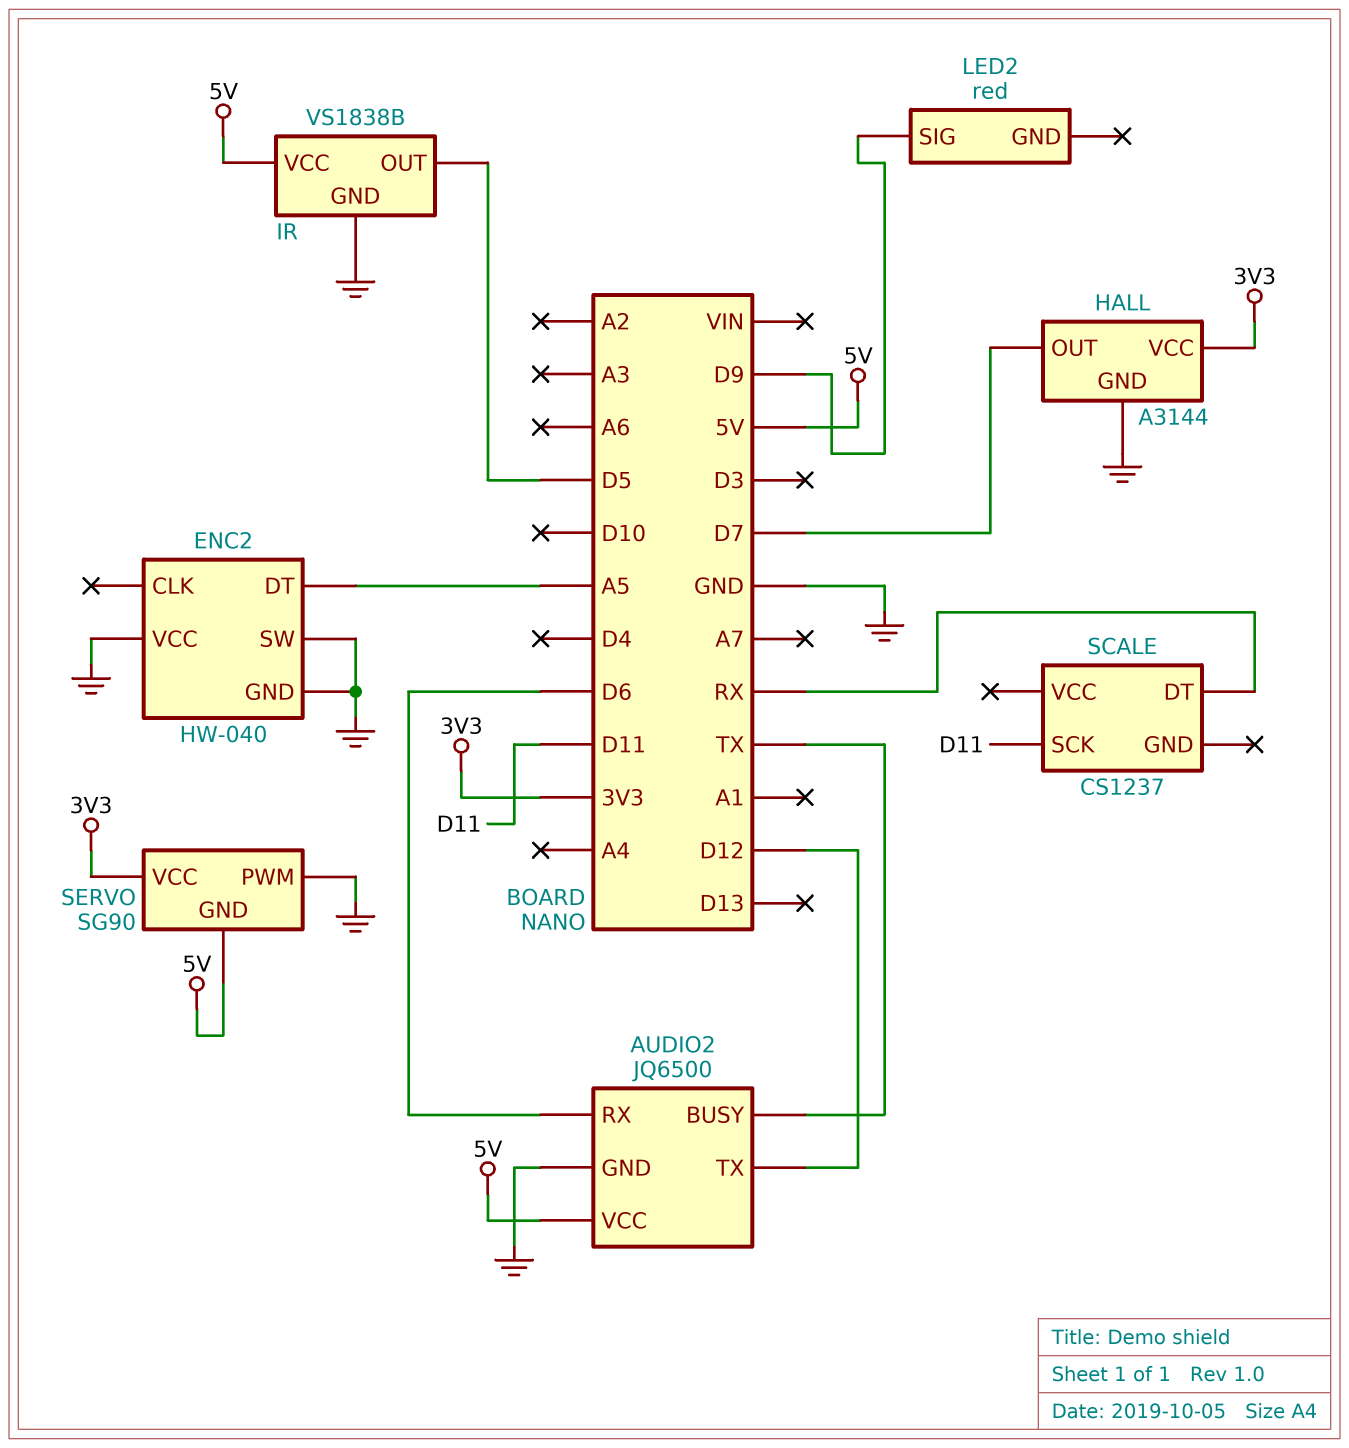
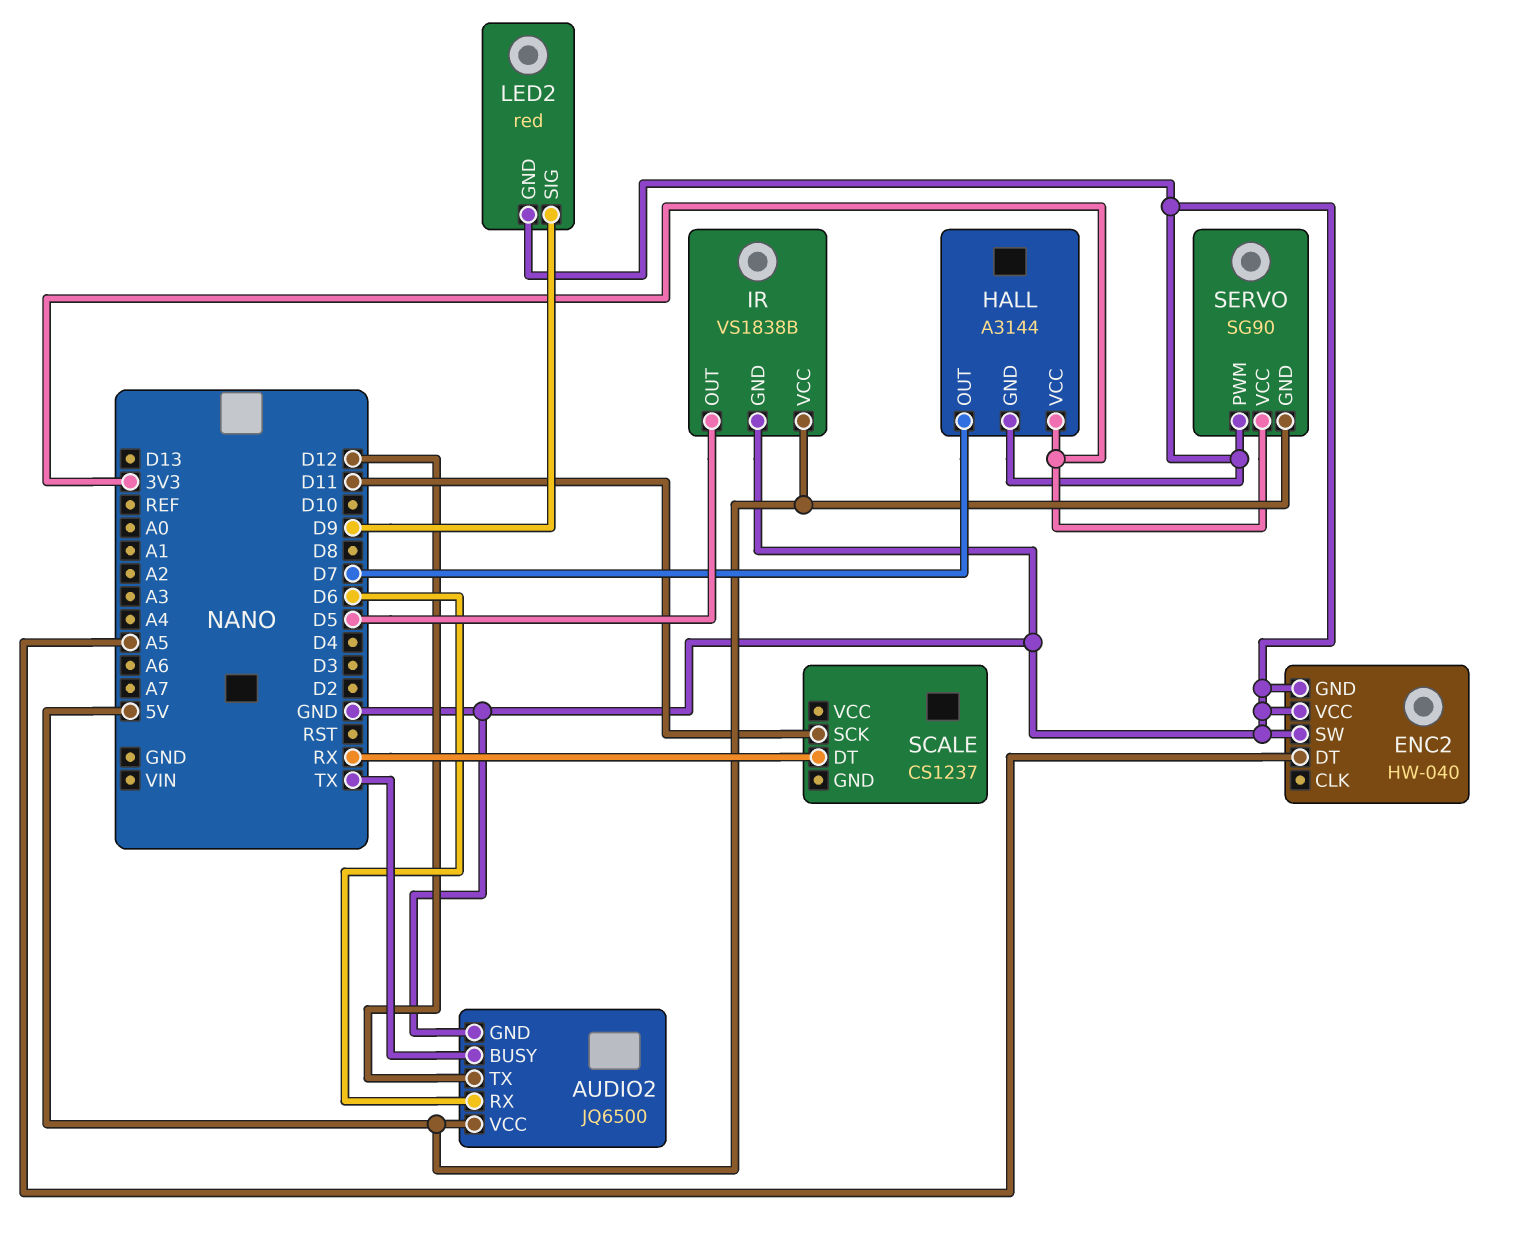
LED2 pin GND: none -> GND

